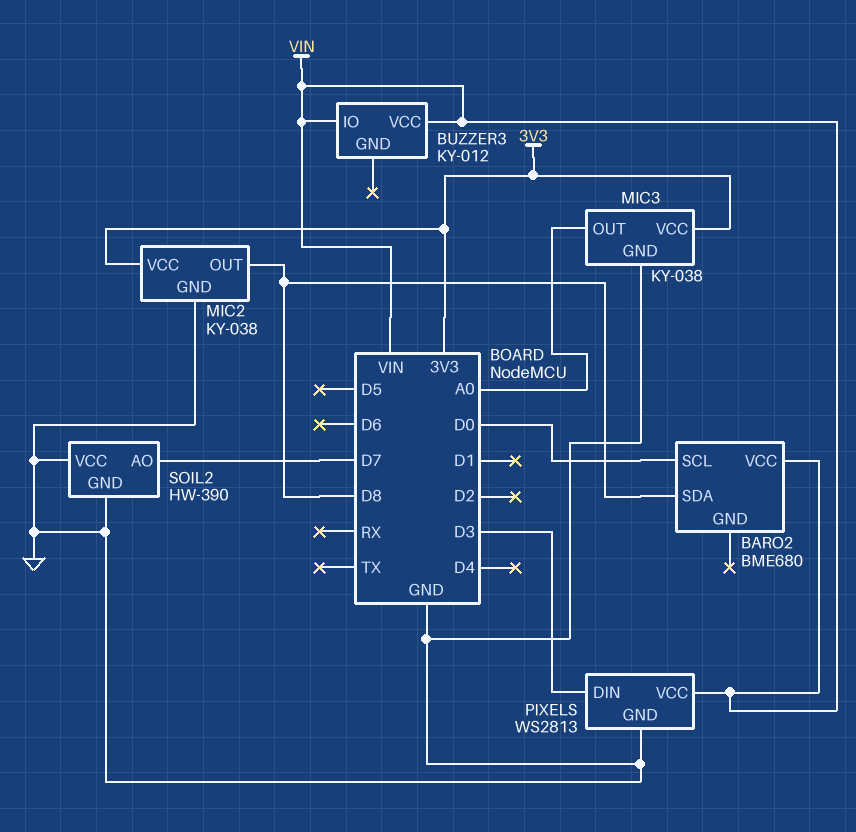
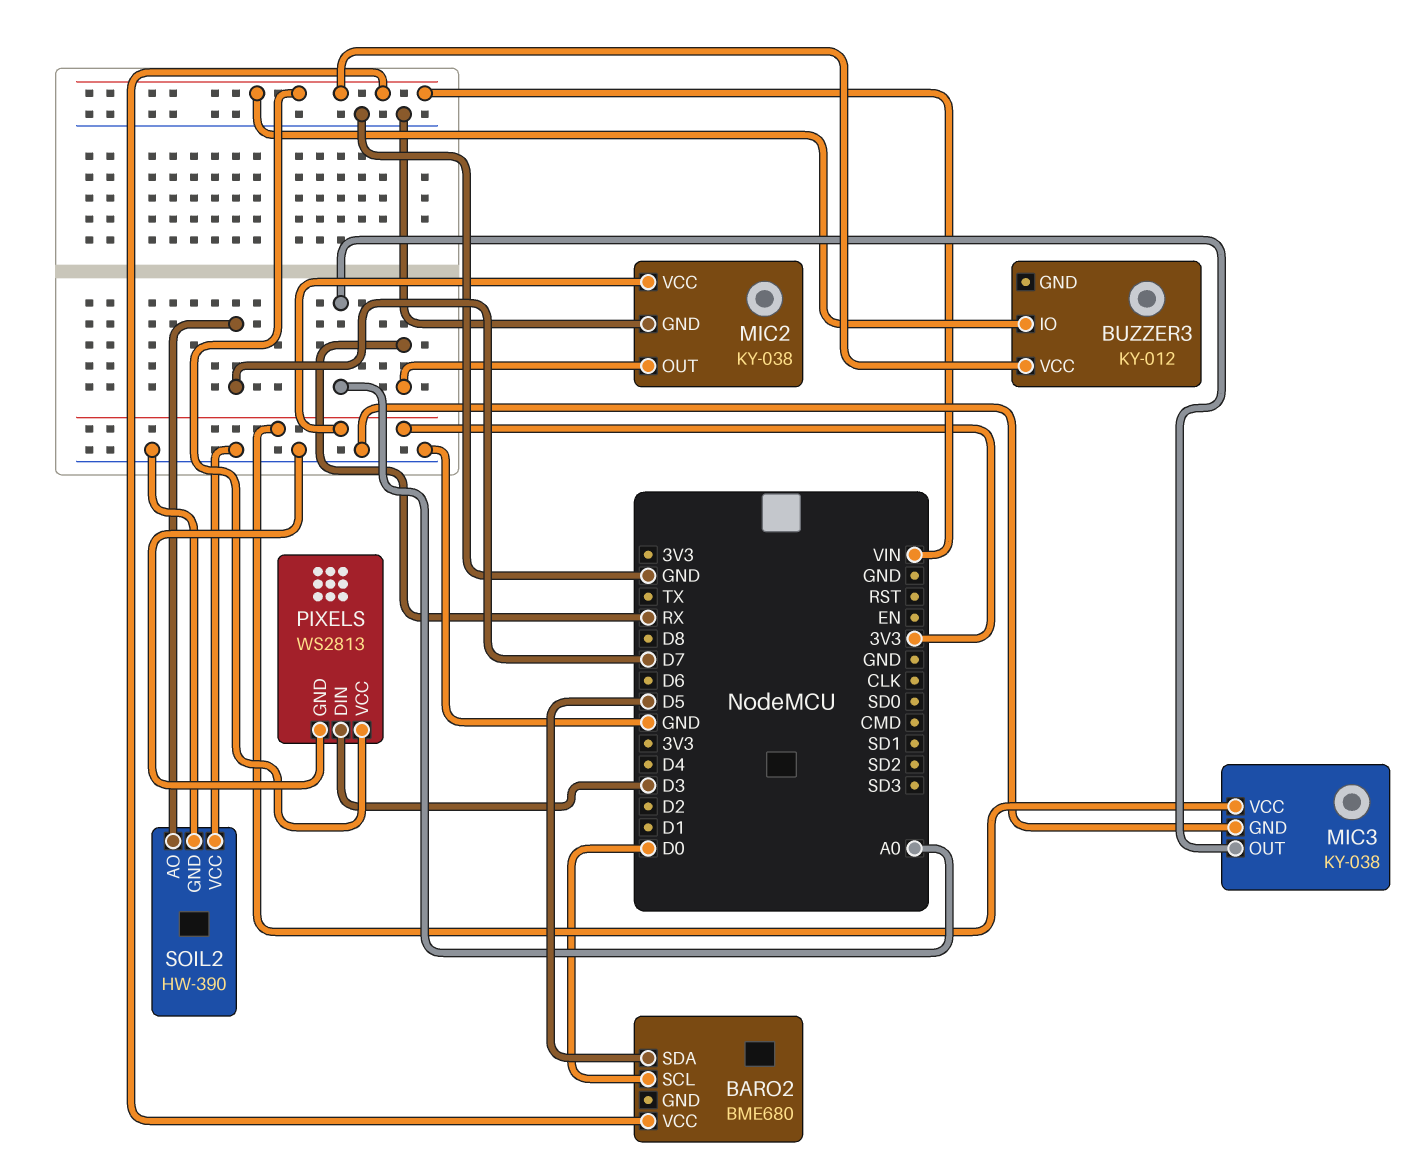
BARO2 pin SDA: D8 -> D5
MIC2 pin OUT: D8 -> RX

